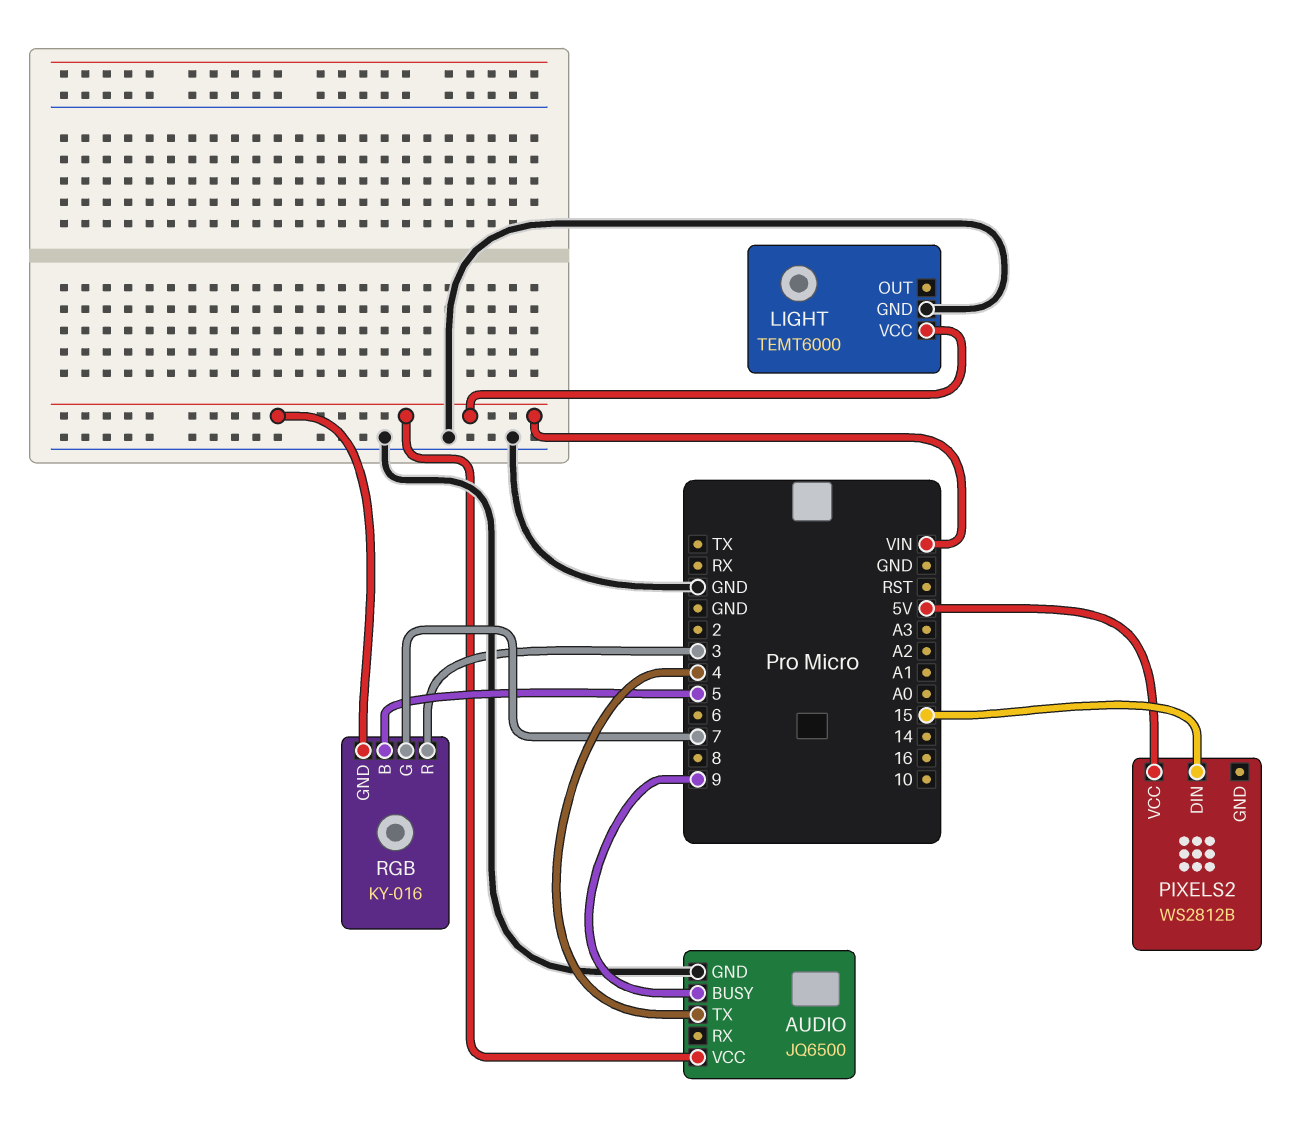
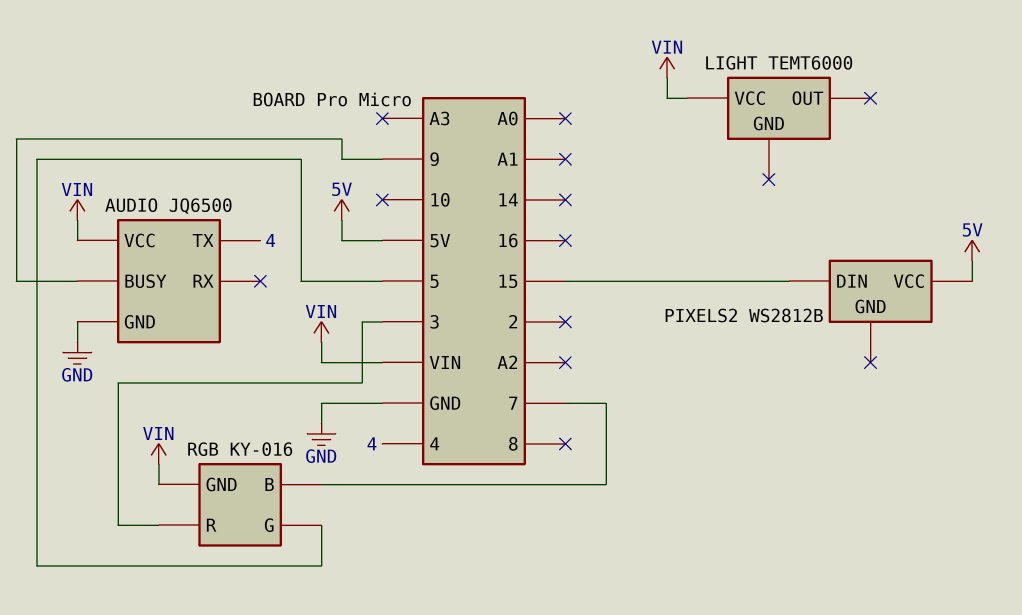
LIGHT pin GND: GND -> none
RGB pin B: 5 -> 7
RGB pin G: 7 -> 5

